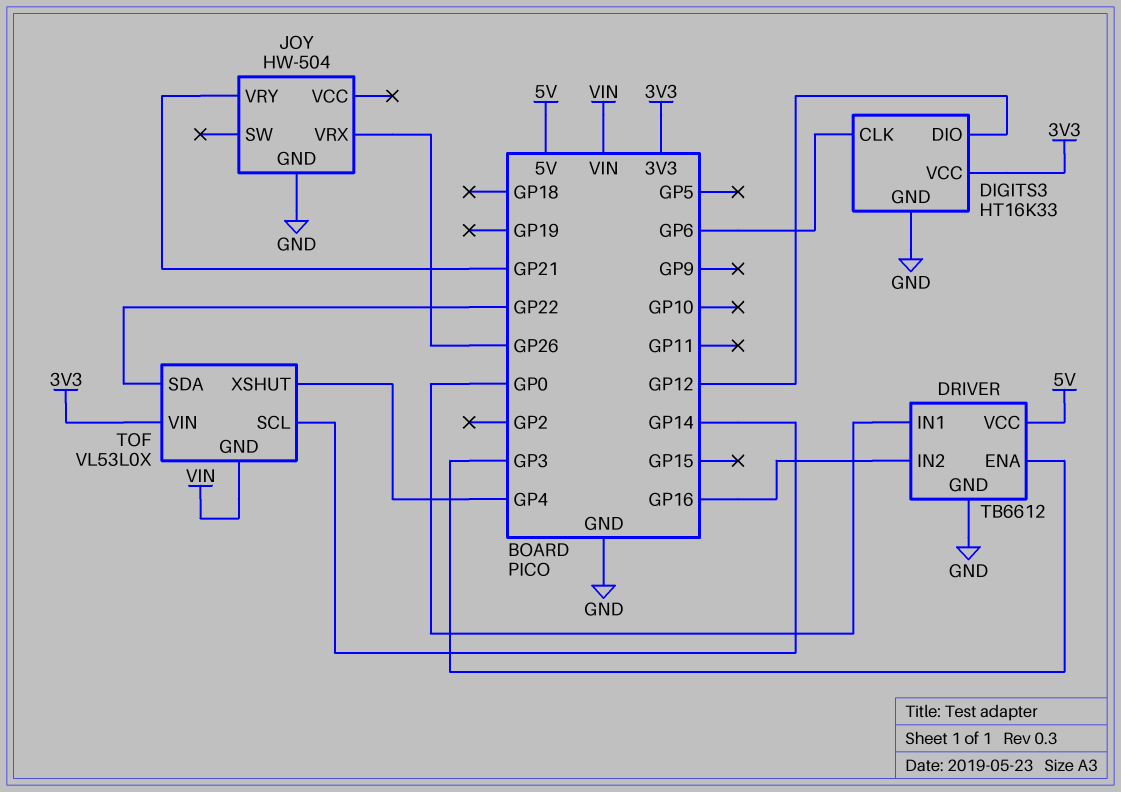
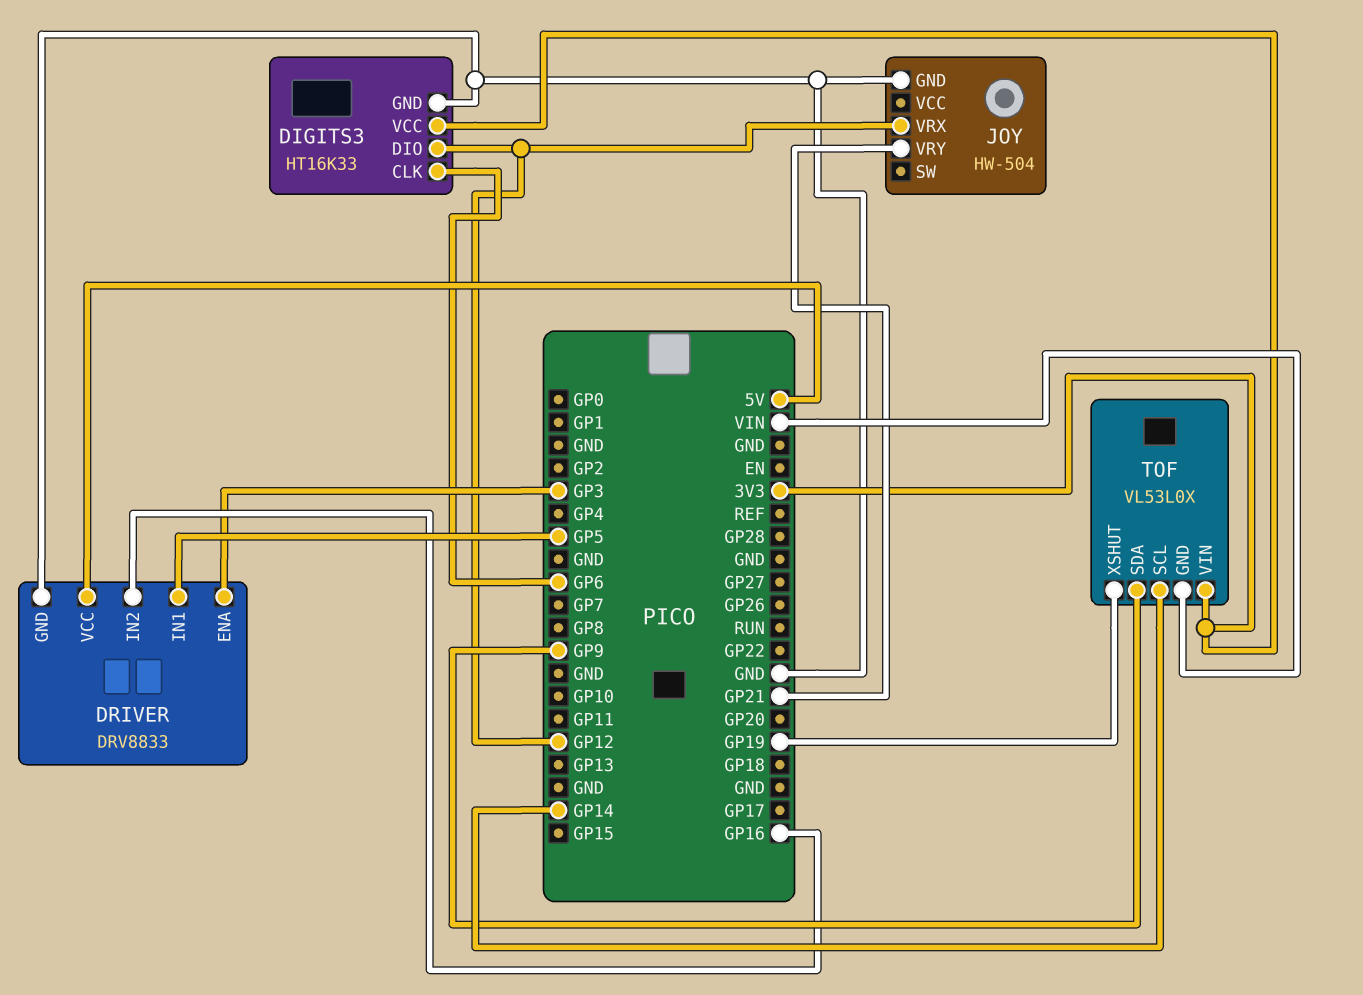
DRIVER: TB6612 -> DRV8833
DRIVER pin IN1: GP0 -> GP5
JOY pin VRX: GP26 -> GP12
TOF pin SDA: GP22 -> GP9
TOF pin XSHUT: GP4 -> GP19

